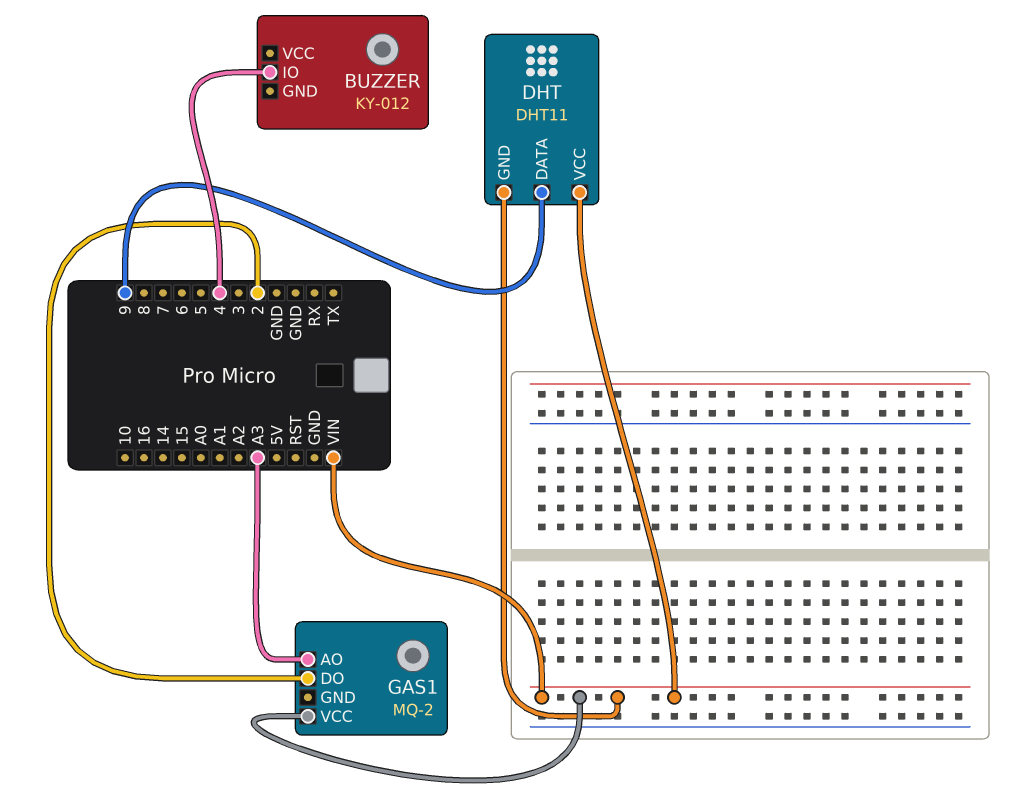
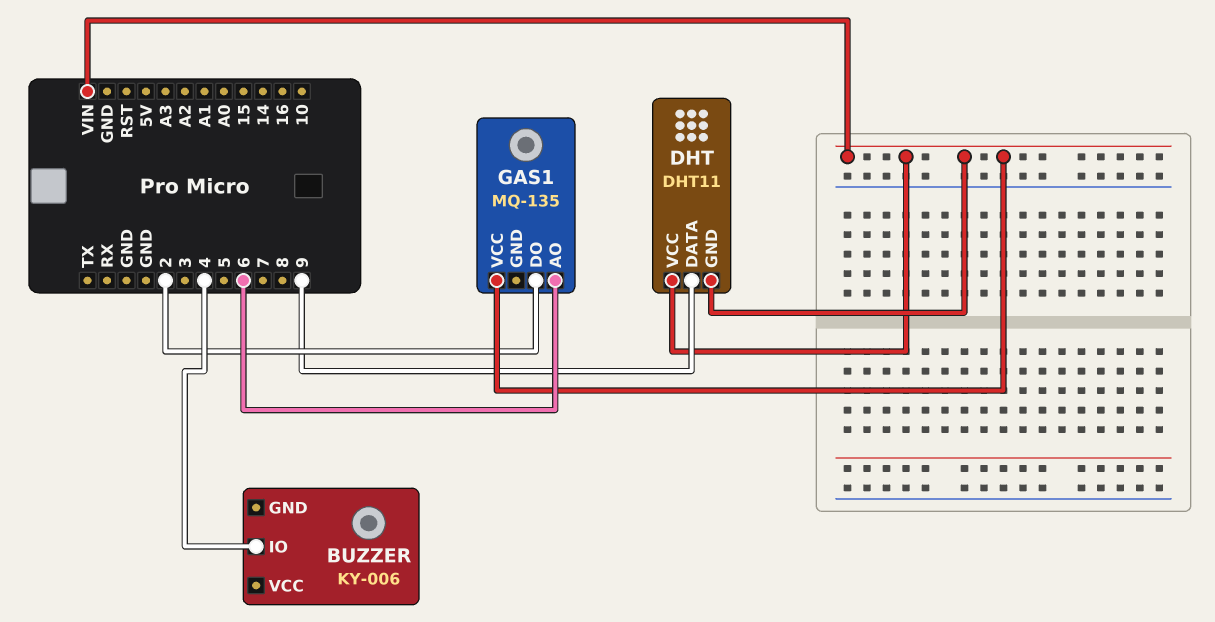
BUZZER: KY-012 -> KY-006
GAS1: MQ-2 -> MQ-135
GAS1 pin AO: A3 -> 6

